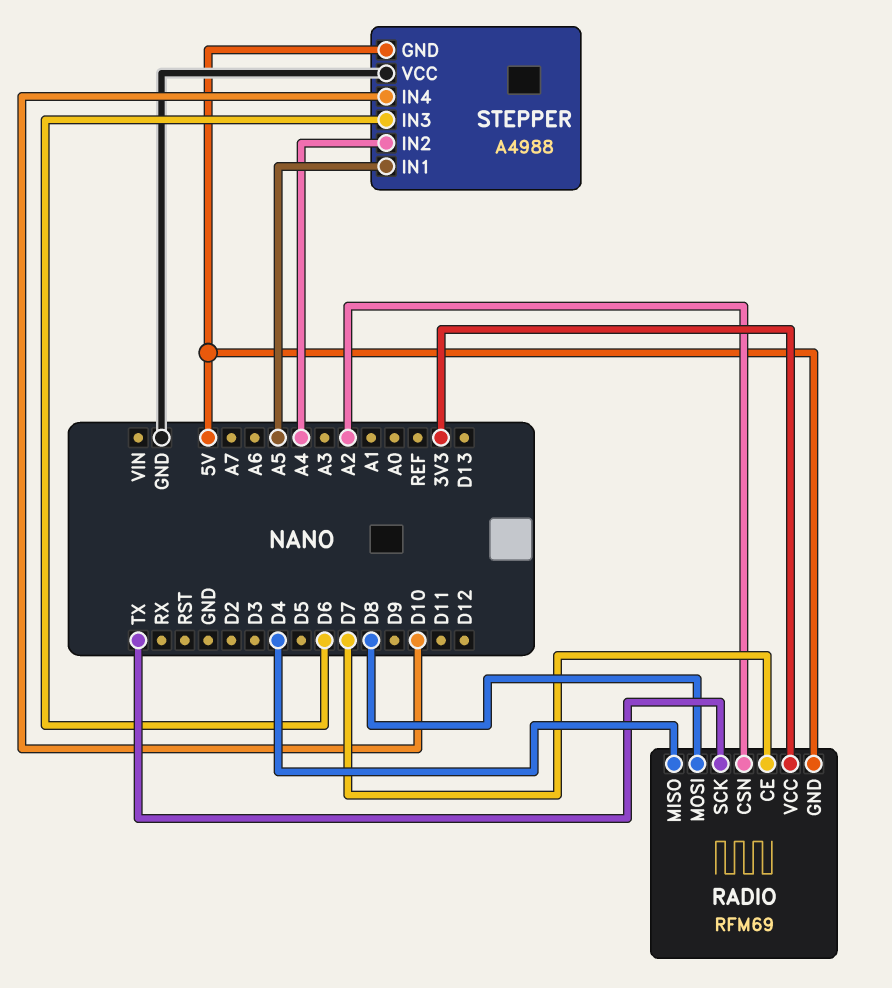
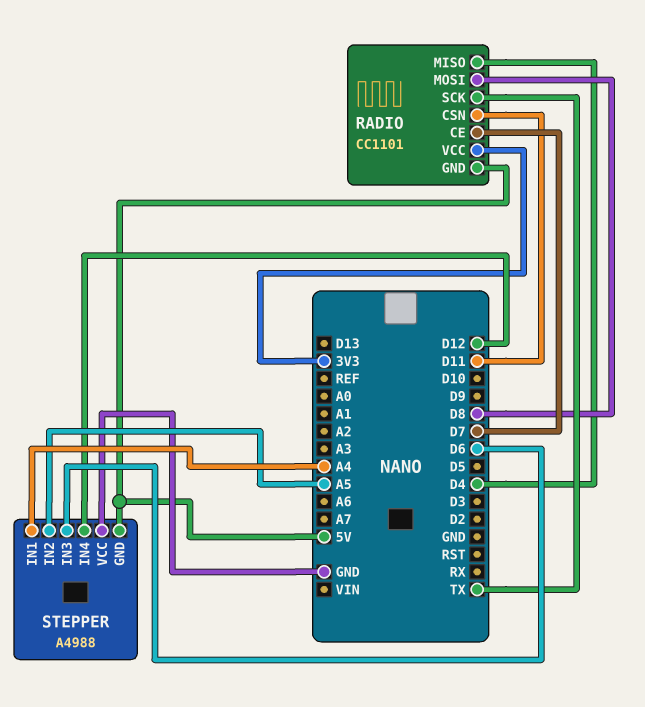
RADIO: RFM69 -> CC1101
RADIO pin CSN: A2 -> D11
STEPPER pin IN1: A5 -> A4
STEPPER pin IN2: A4 -> A5
STEPPER pin IN4: D10 -> D12

